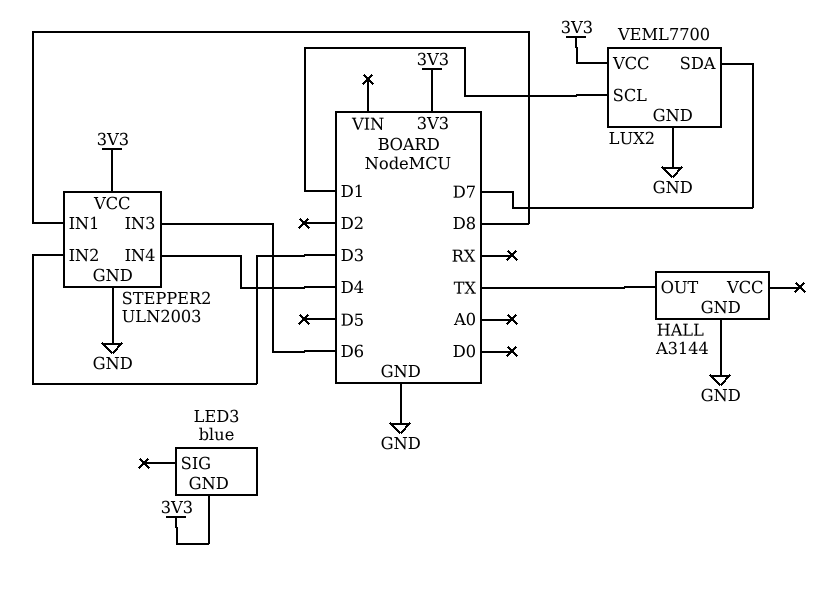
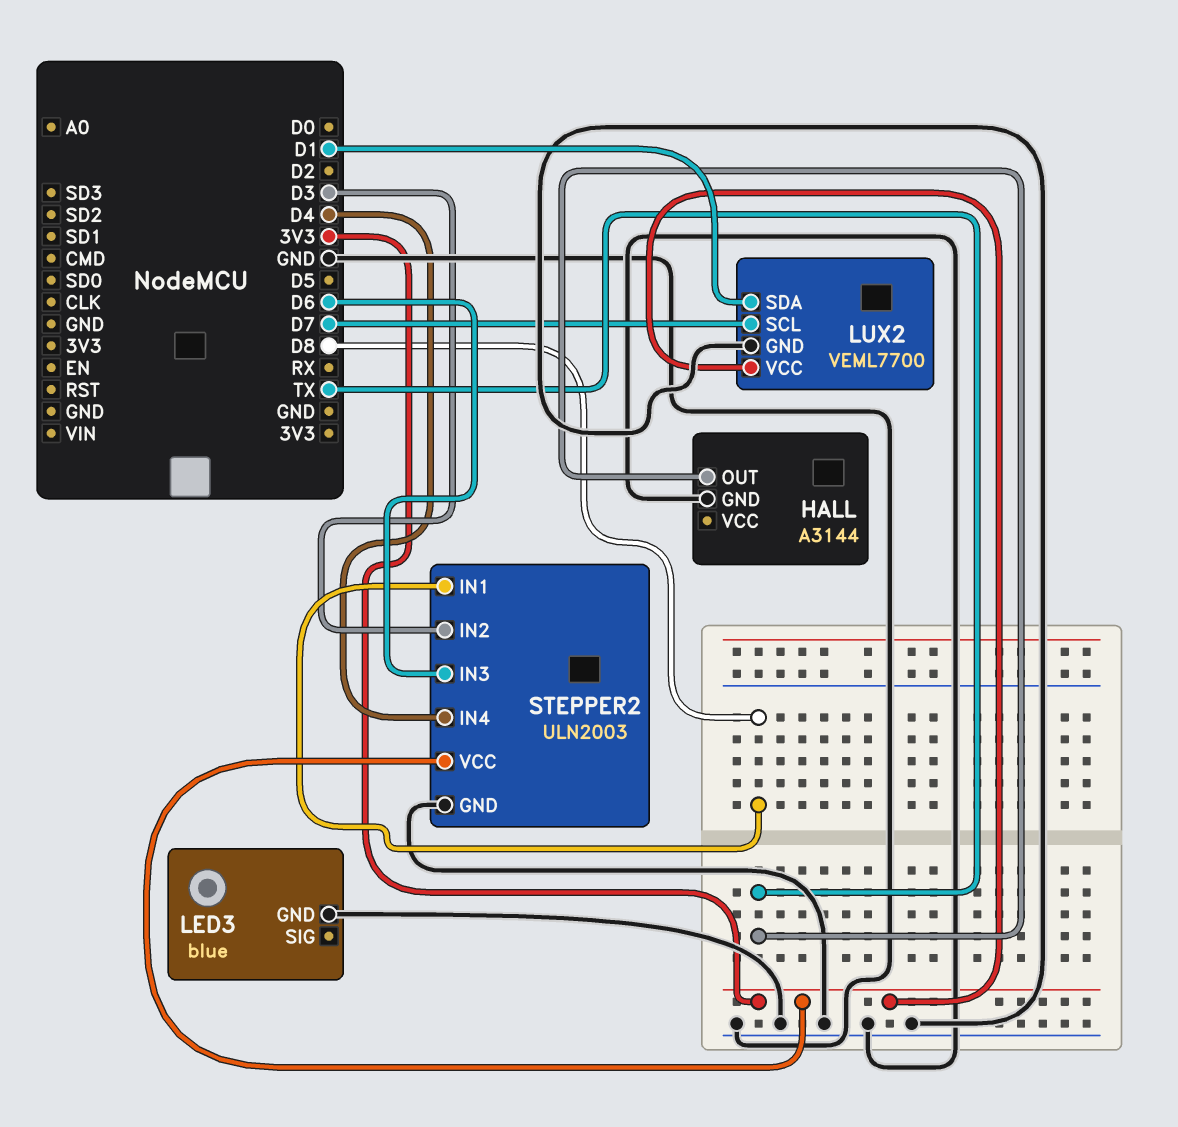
LED3 pin GND: 3V3 -> GND
LUX2 pin SCL: D1 -> D7
LUX2 pin SDA: D7 -> D1

